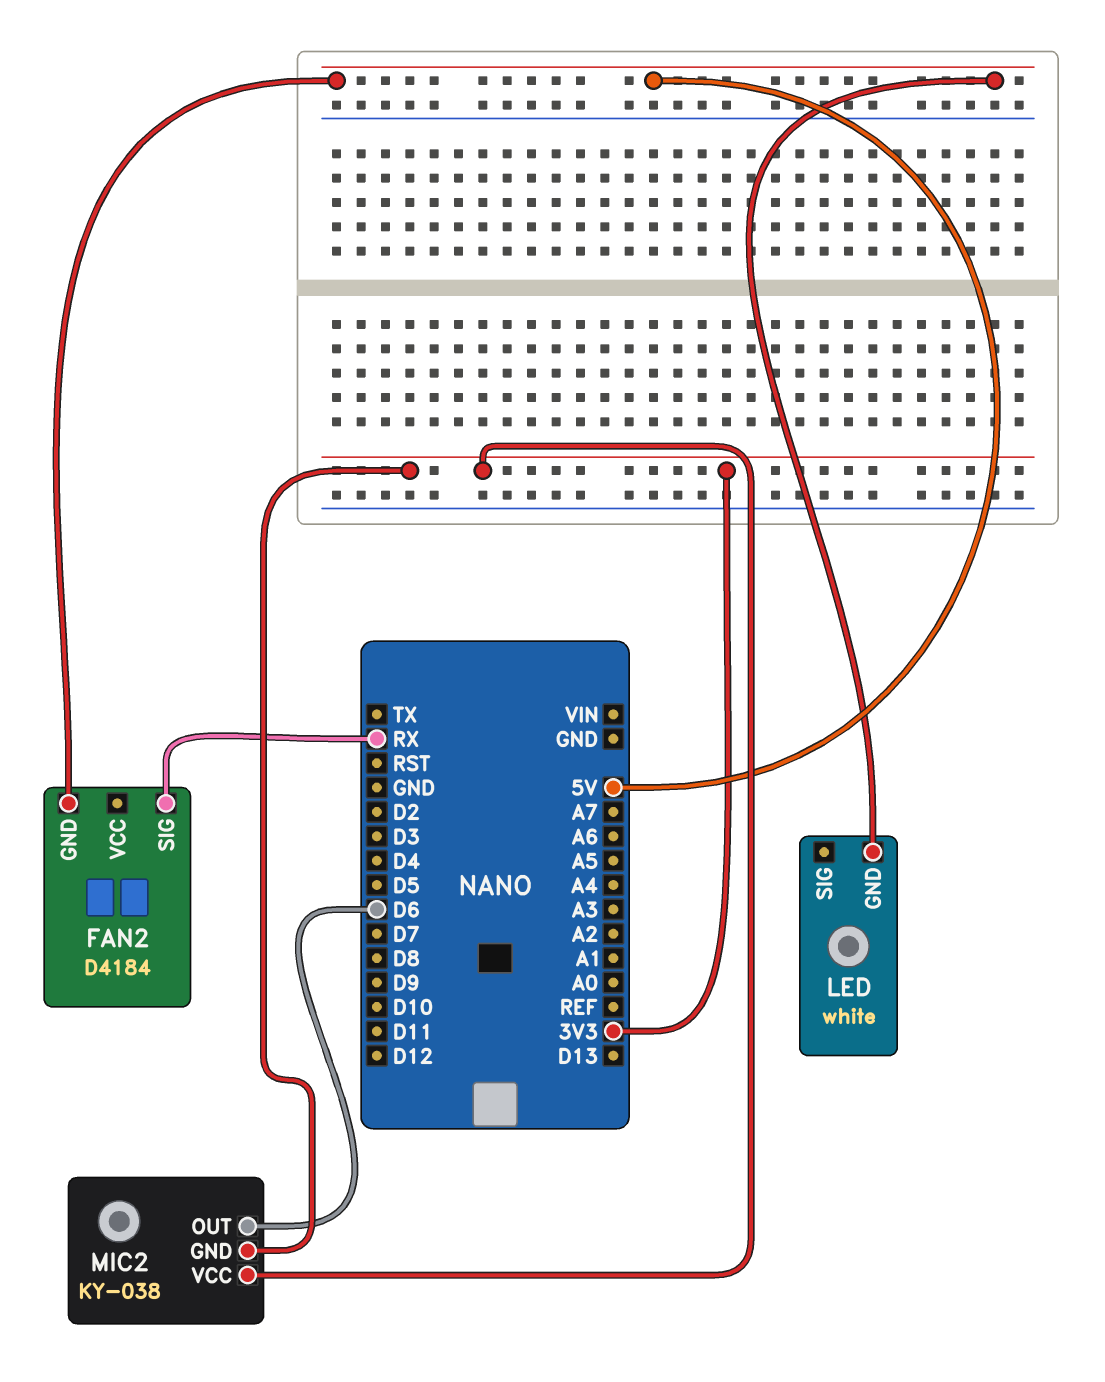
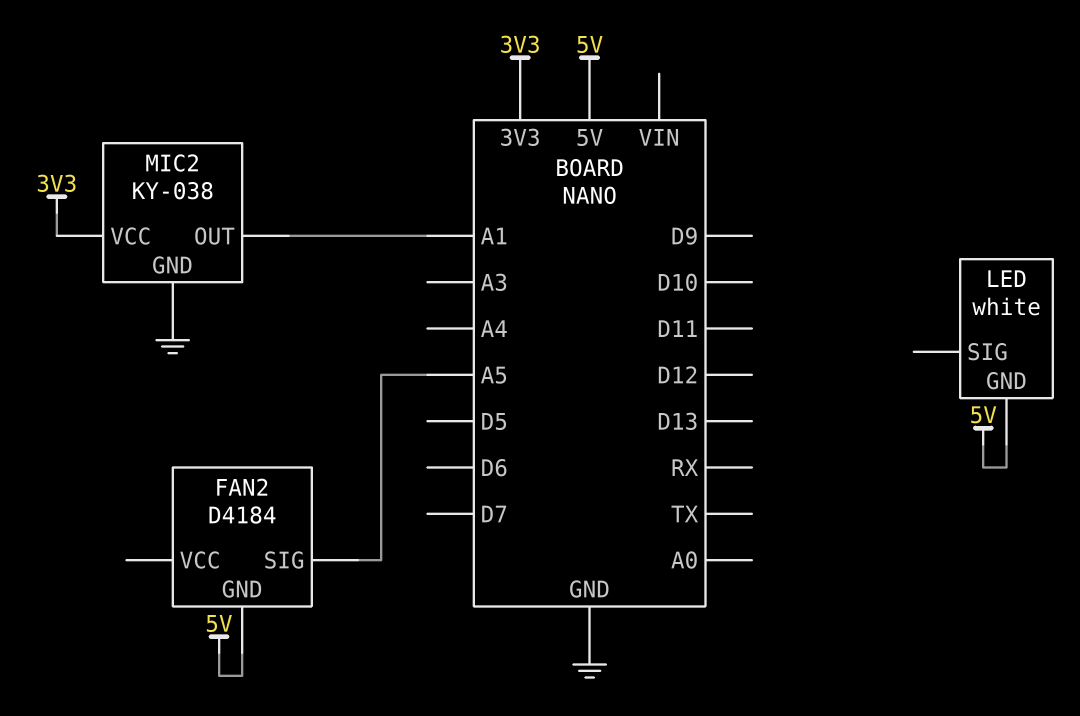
FAN2 pin SIG: RX -> A5
MIC2 pin GND: 3V3 -> GND
MIC2 pin OUT: D6 -> A1

